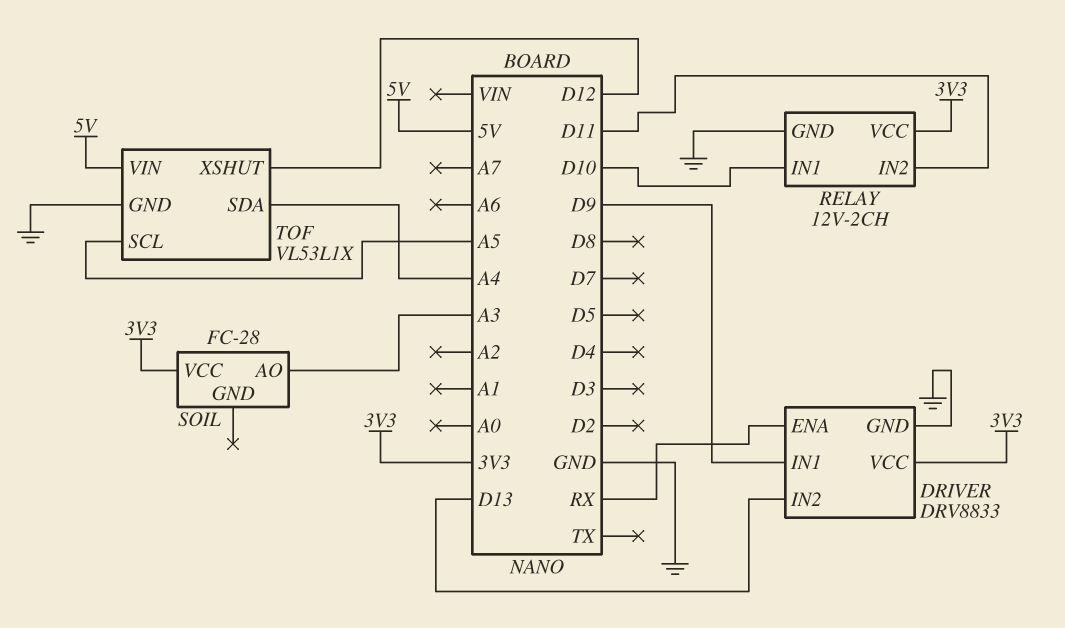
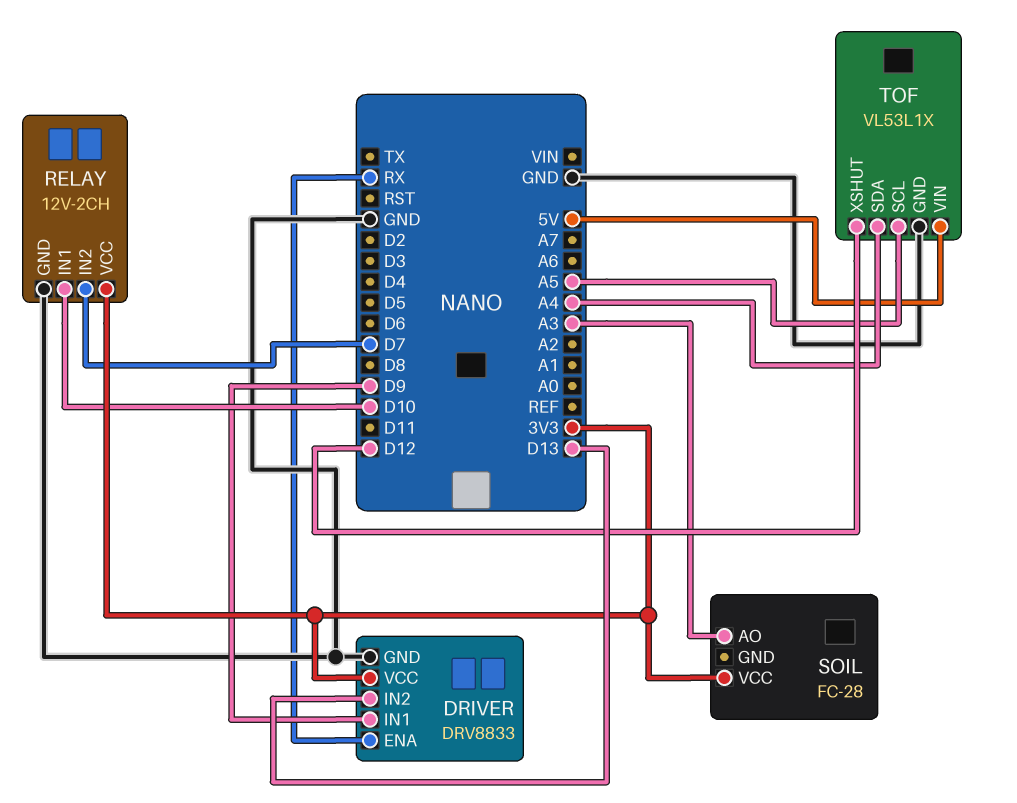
RELAY pin IN2: D11 -> D7

